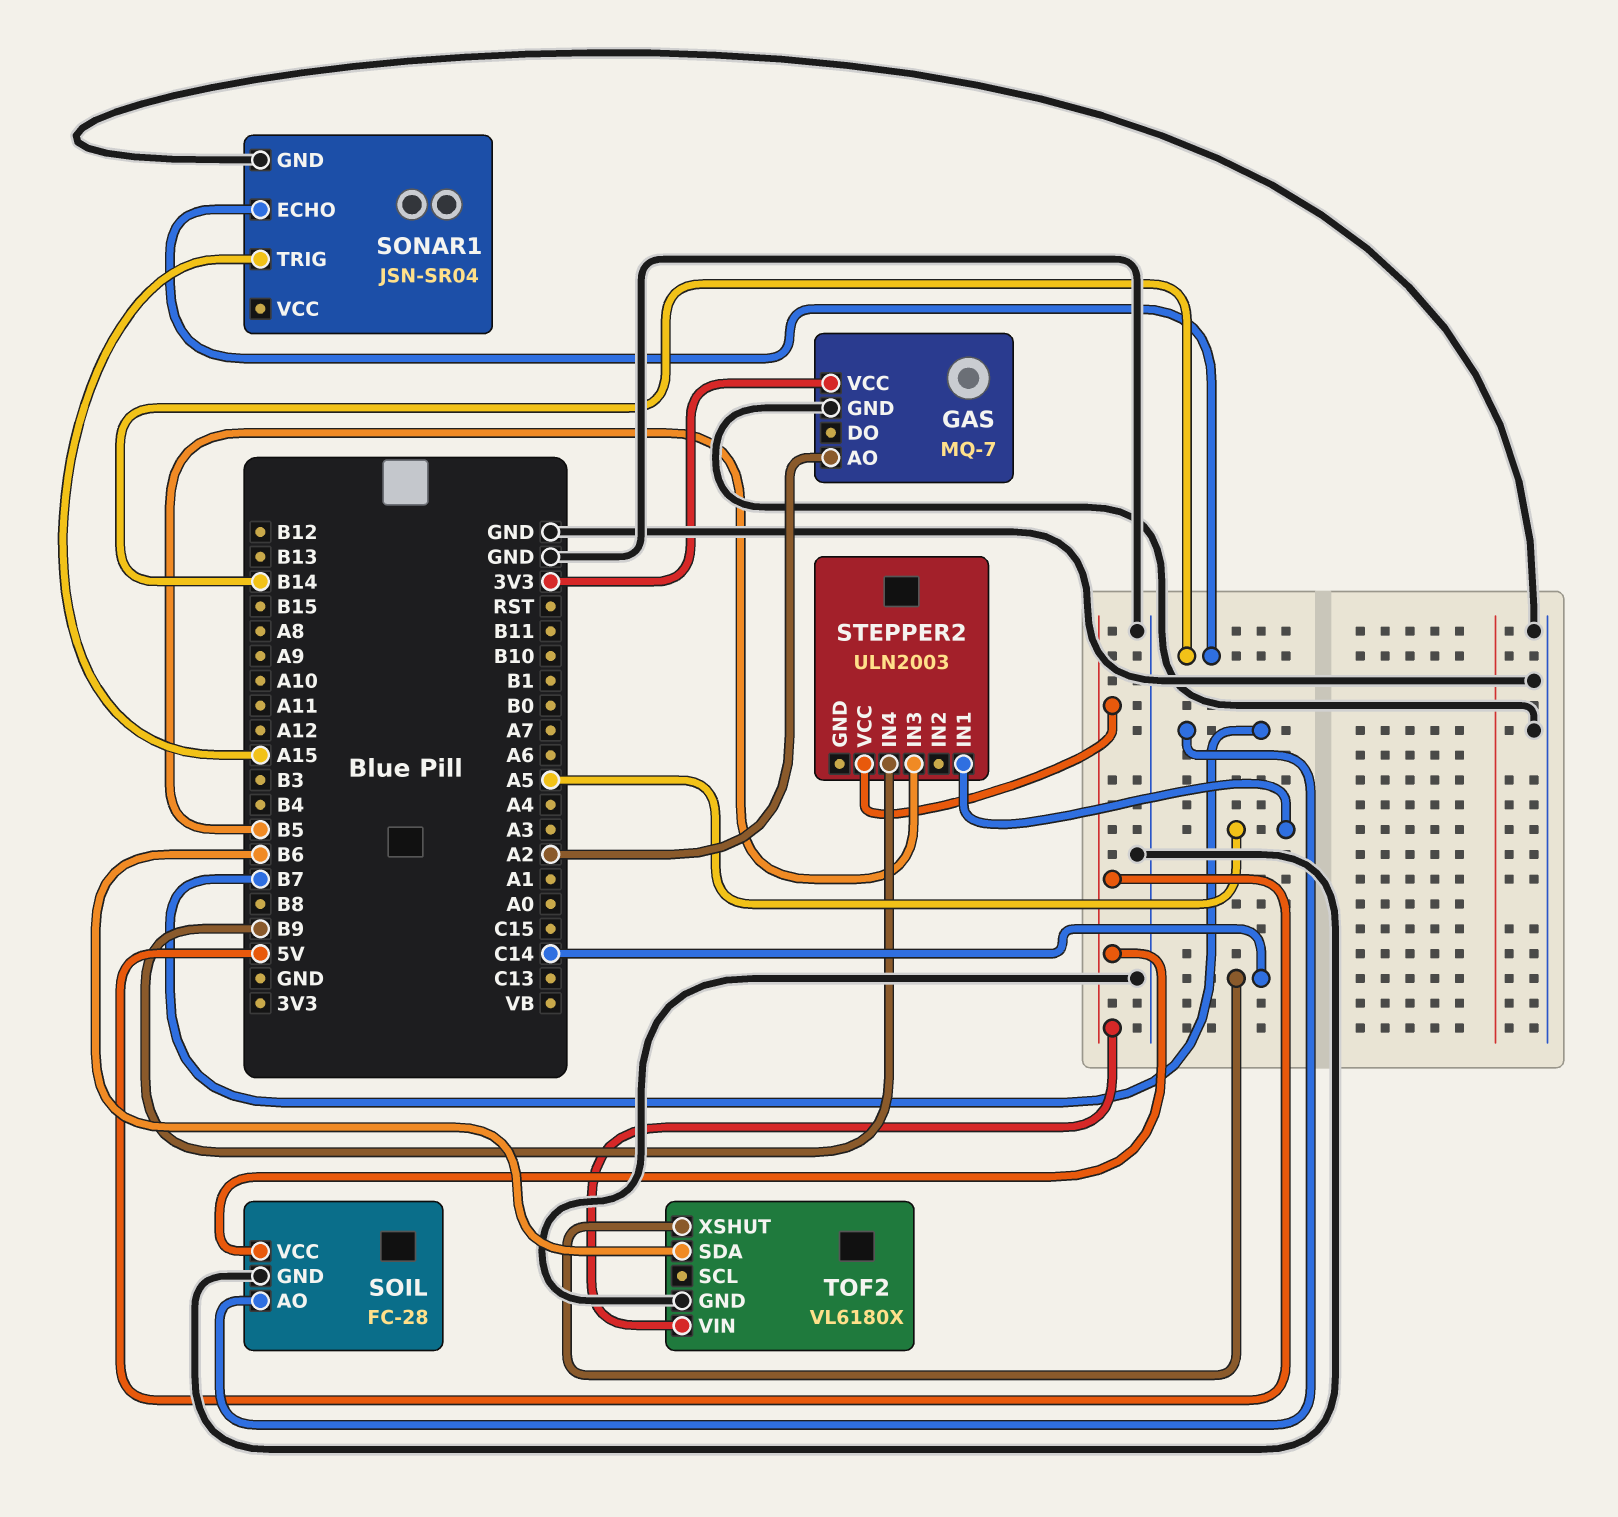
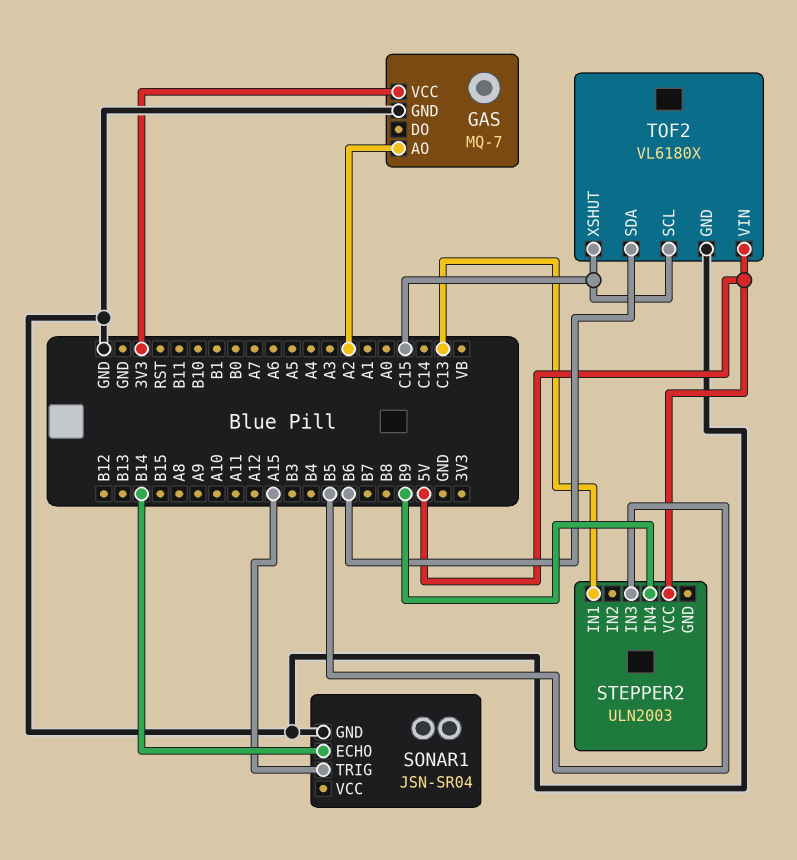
SOIL: FC-28 -> none
SOIL pin AO: B7 -> none
SOIL pin GND: GND -> none
SOIL pin VCC: 5V -> none
STEPPER2 pin IN1: A5 -> C13
TOF2 pin SCL: none -> C15
TOF2 pin XSHUT: C14 -> C15

